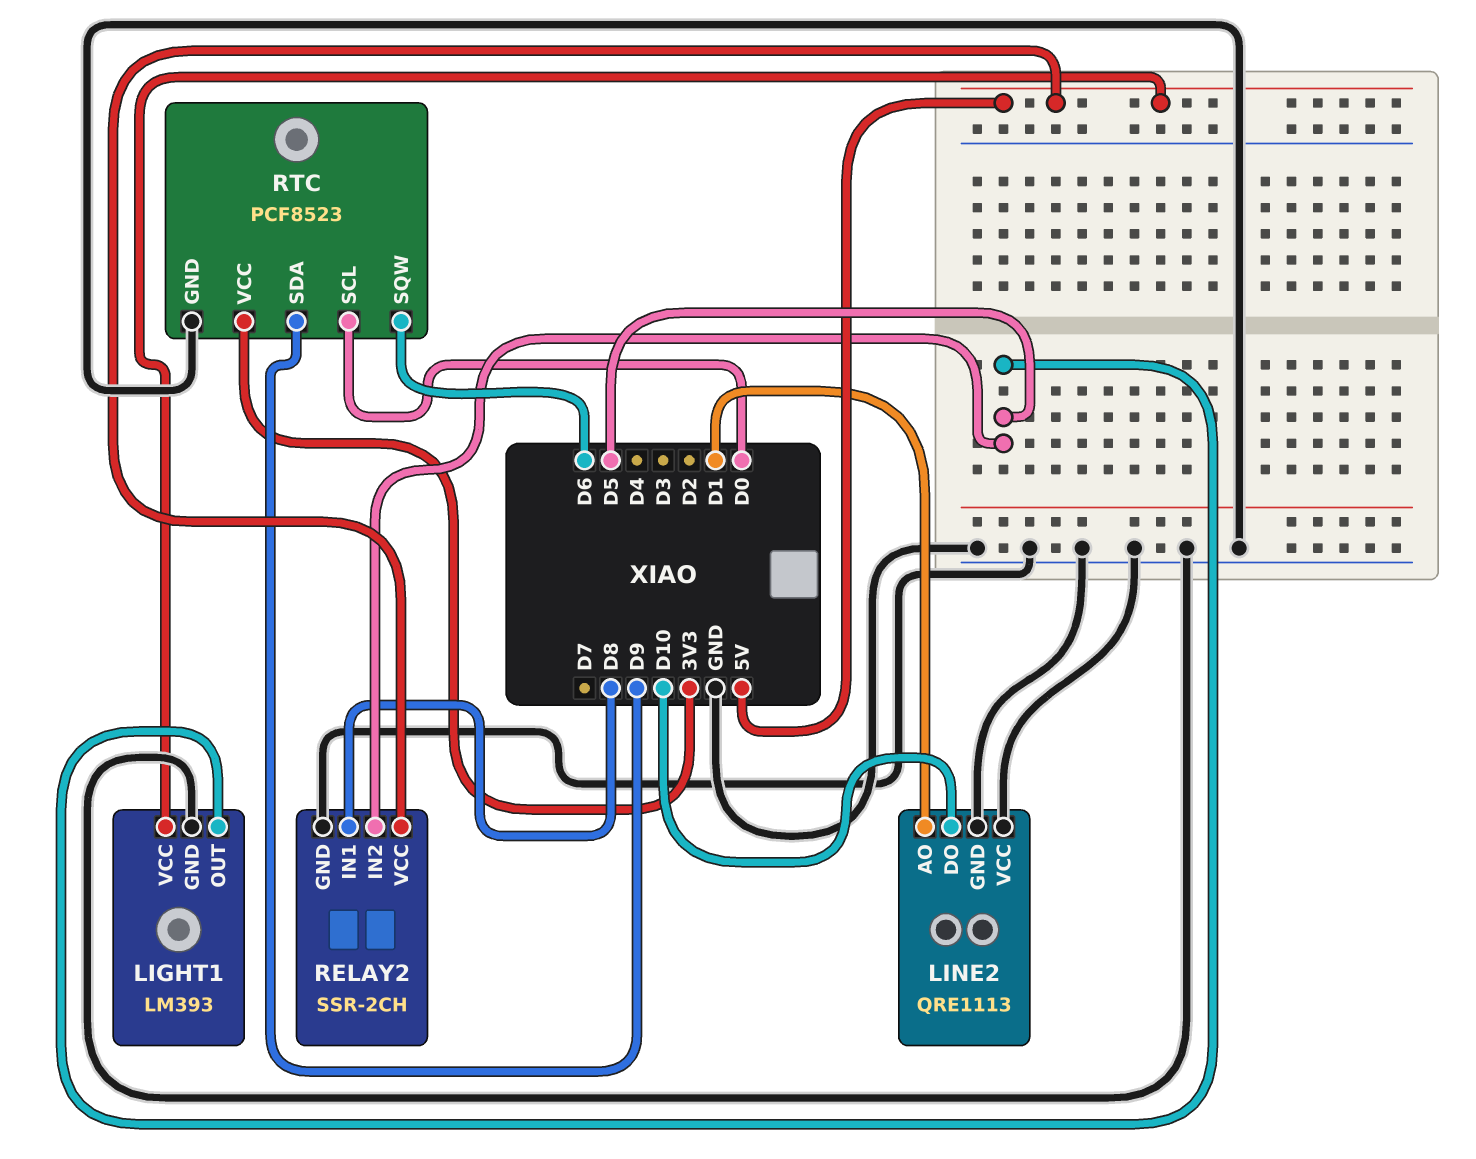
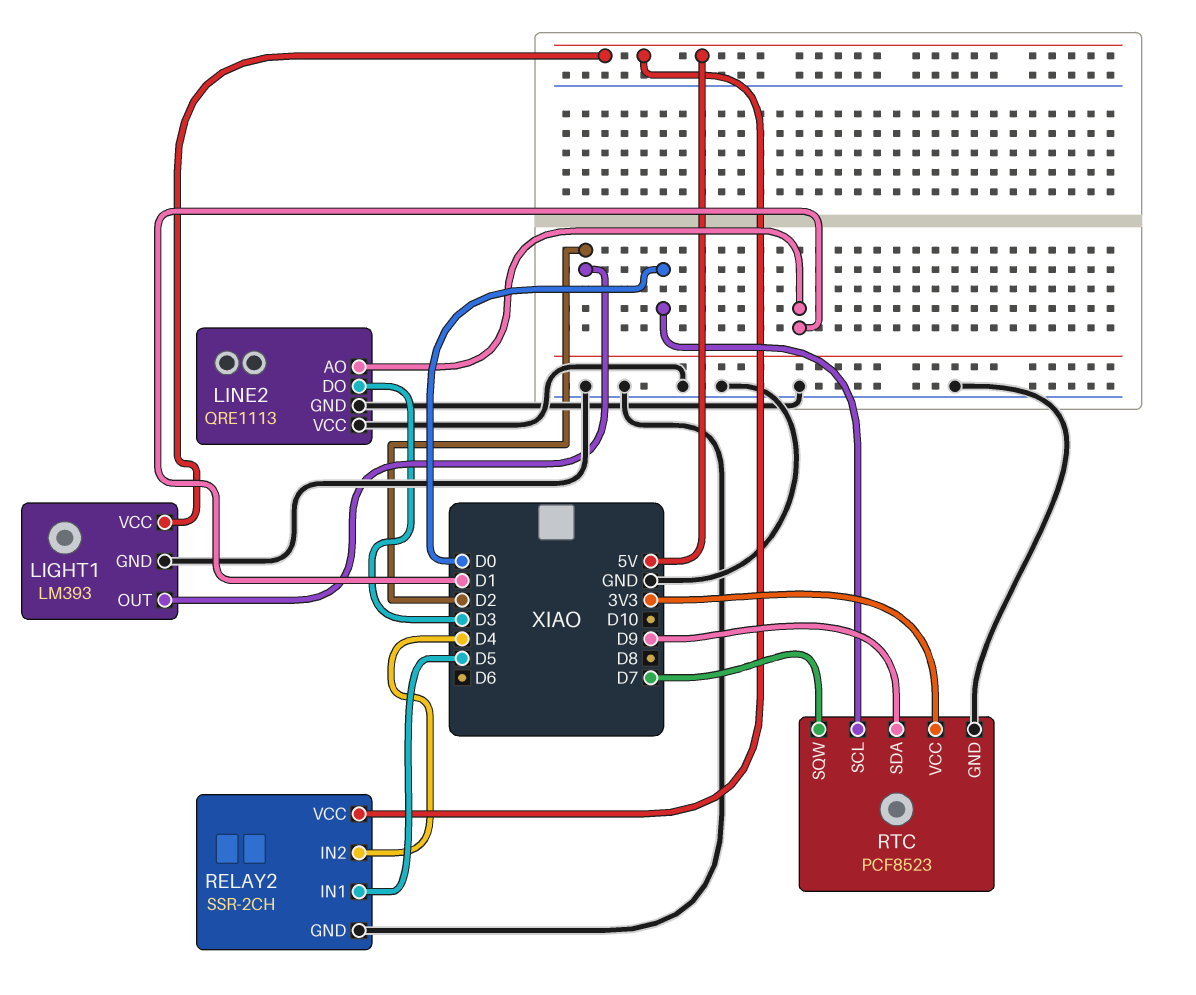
LIGHT1 pin OUT: D5 -> D2
LINE2 pin DO: D10 -> D3
RELAY2 pin IN1: D8 -> D5
RELAY2 pin IN2: D5 -> D4
RTC pin SQW: D6 -> D7

